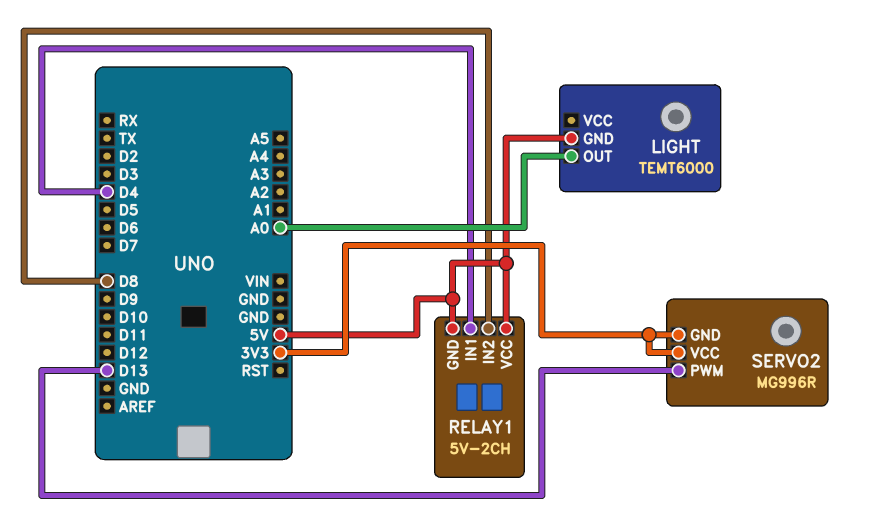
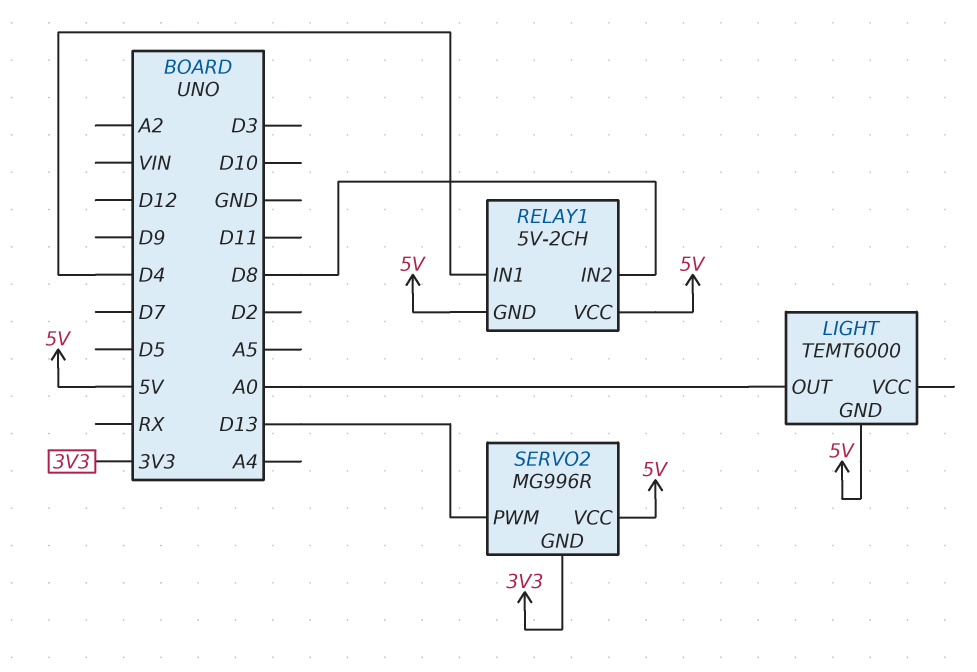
SERVO2 pin VCC: 3V3 -> 5V

